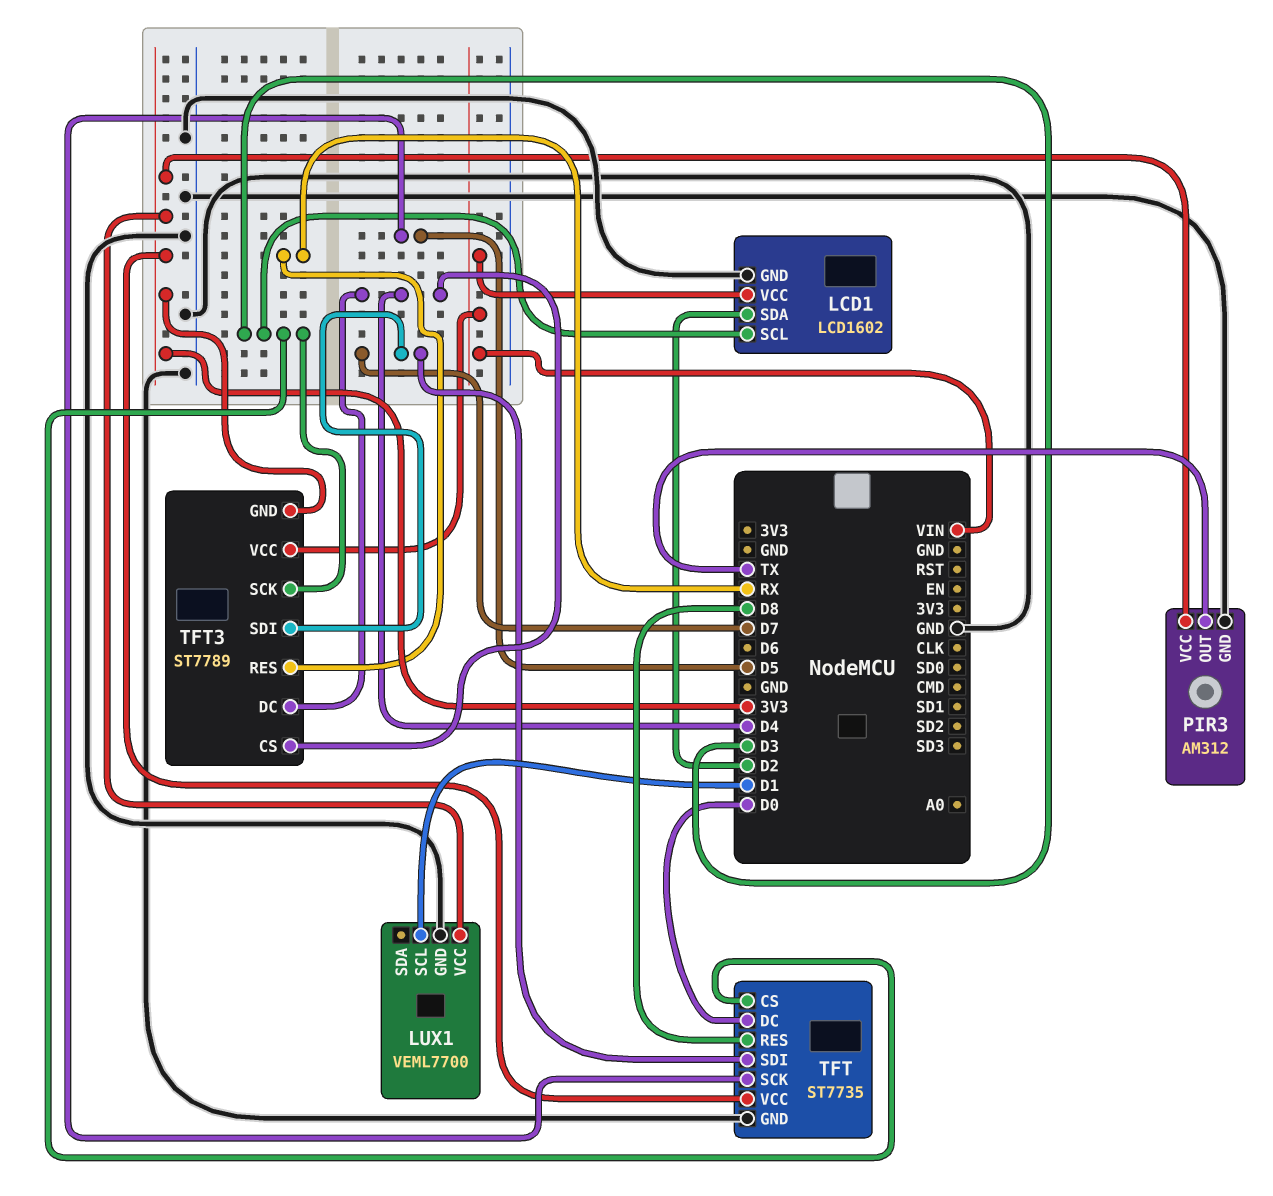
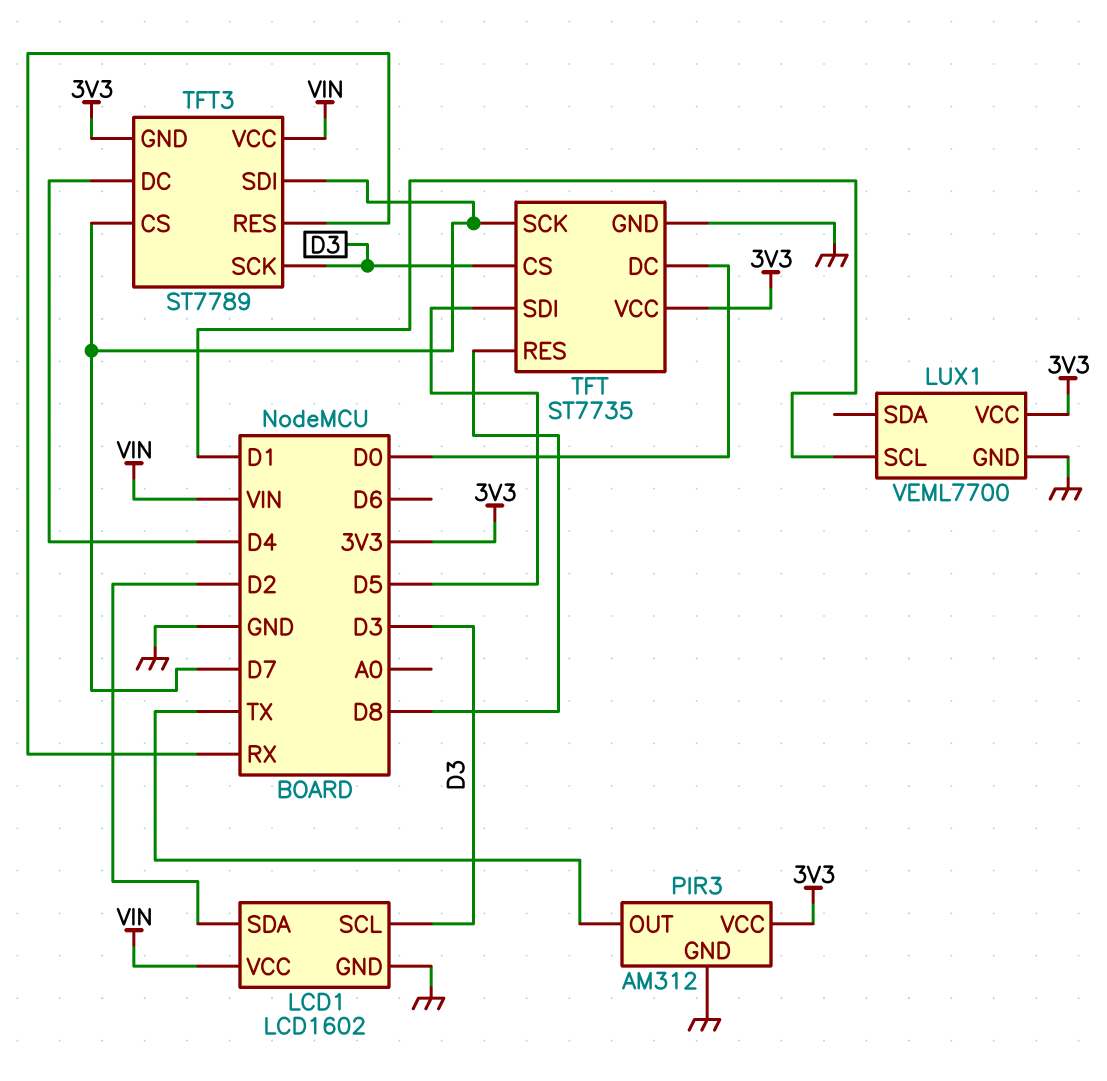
TFT pin SCK: D5 -> D7
TFT pin SDI: D7 -> D5
TFT3 pin CS: D4 -> D7

